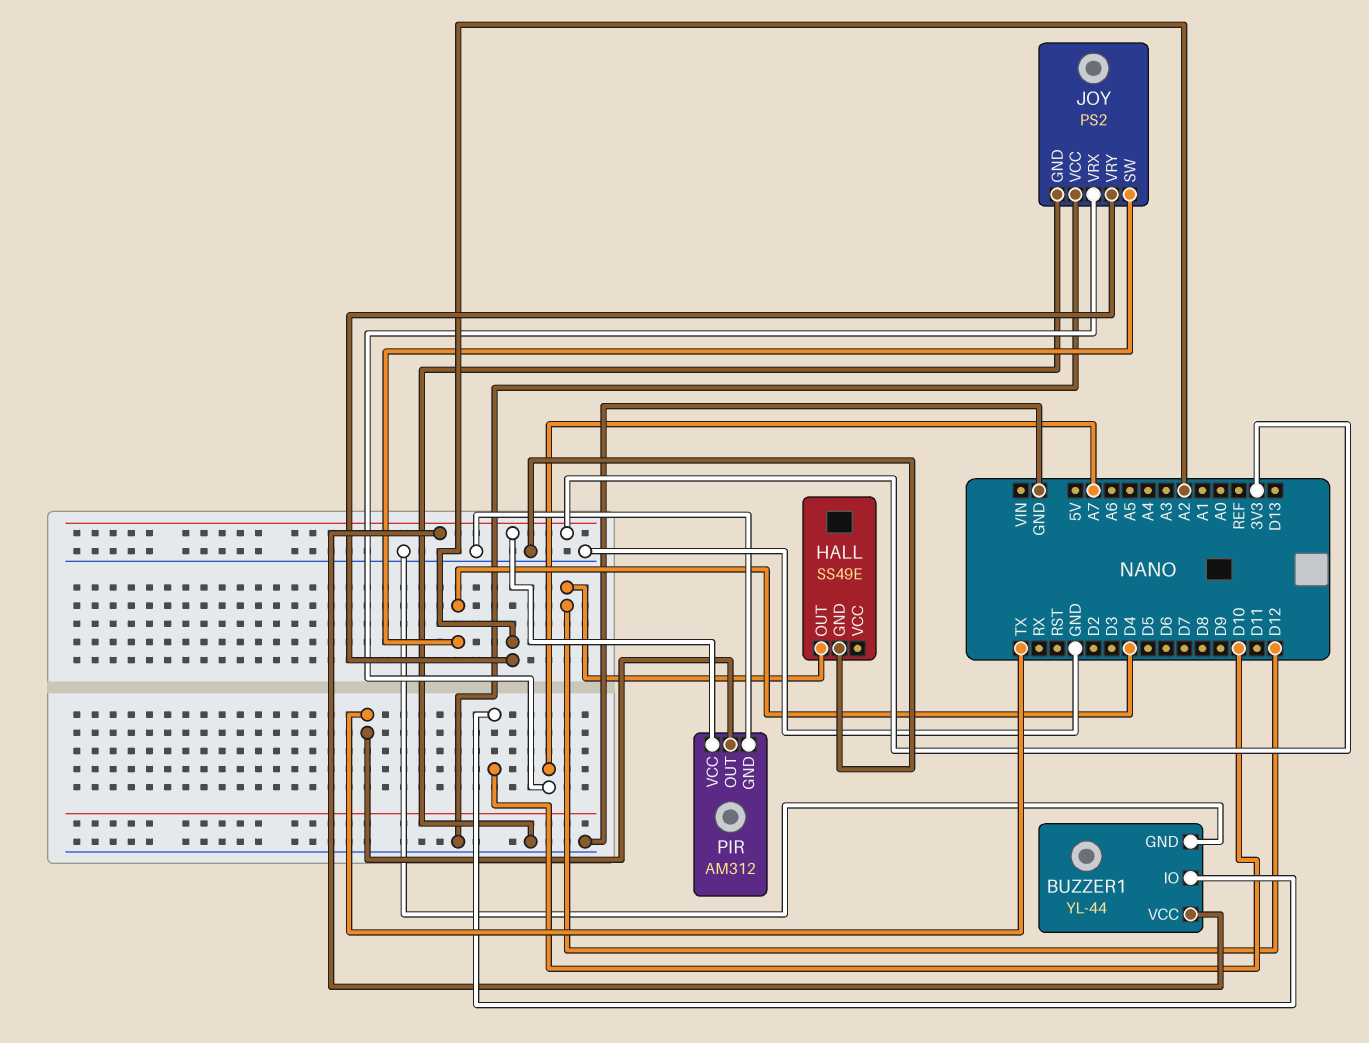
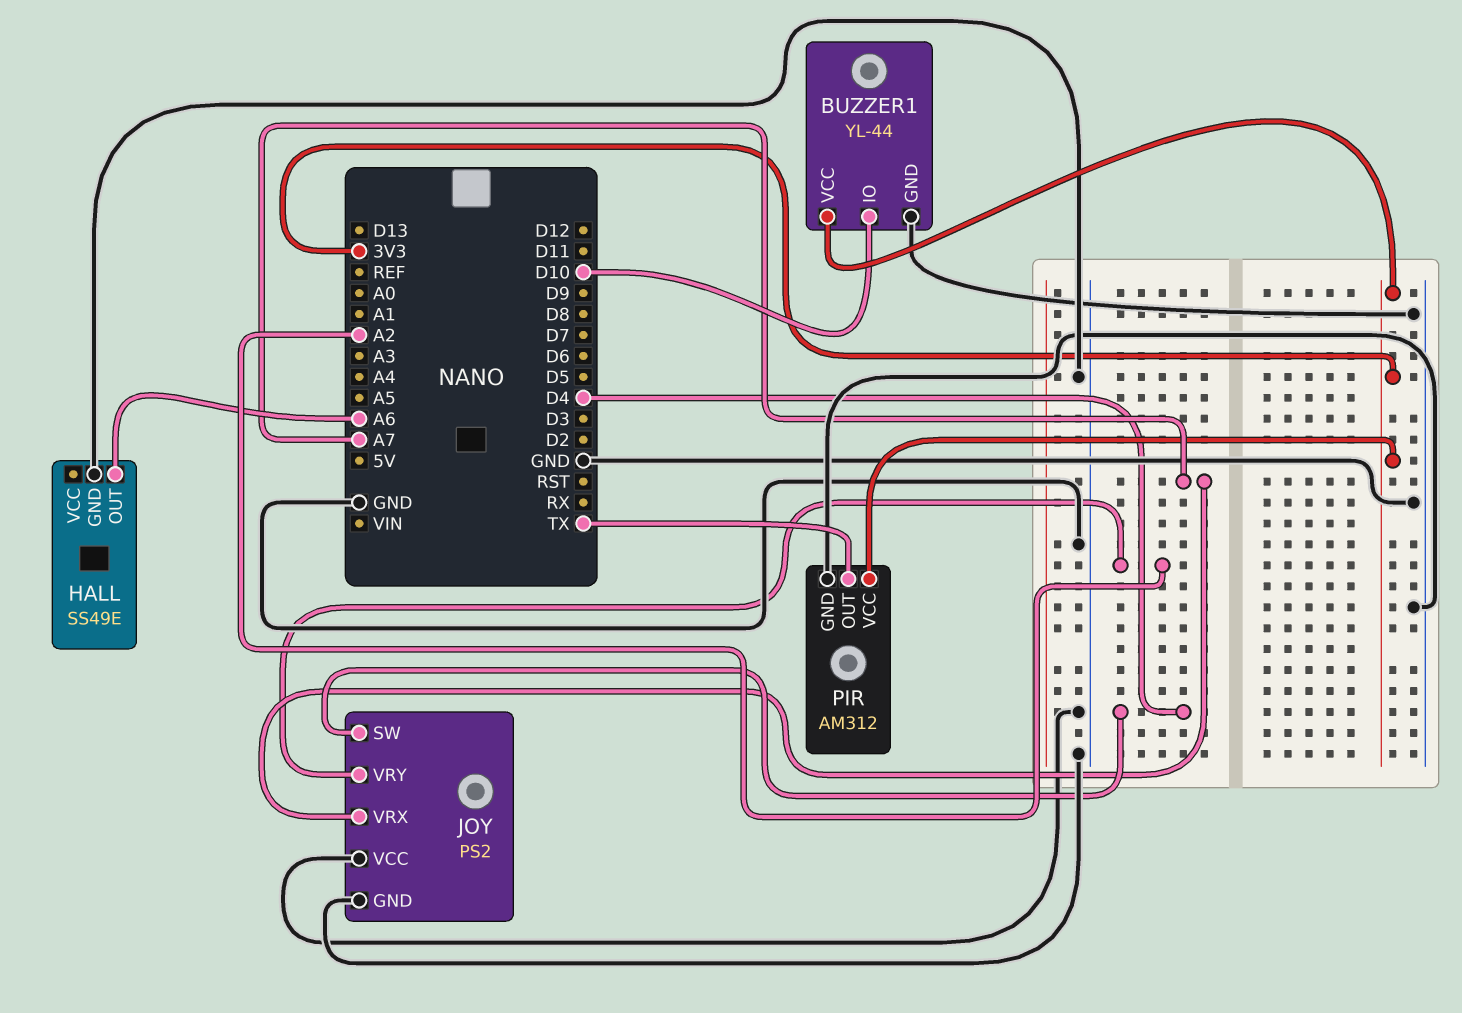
HALL pin OUT: D12 -> A6

